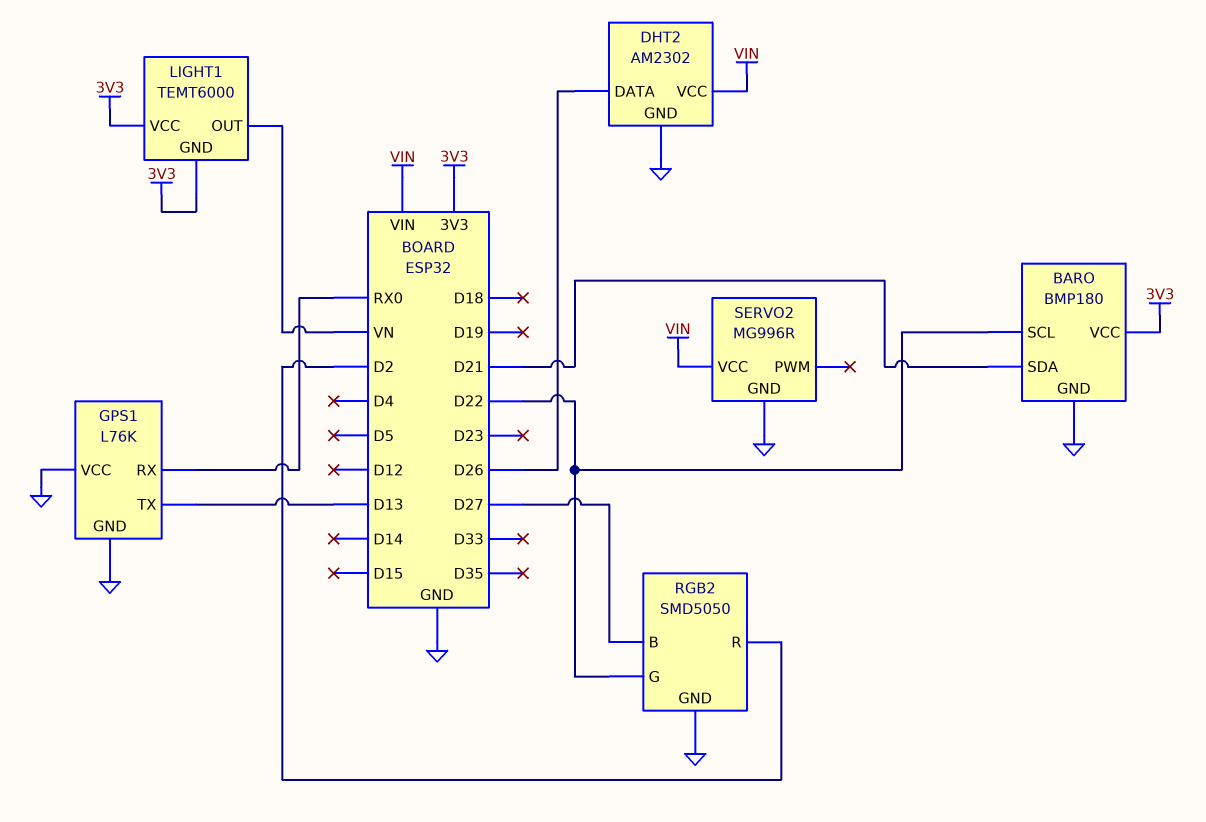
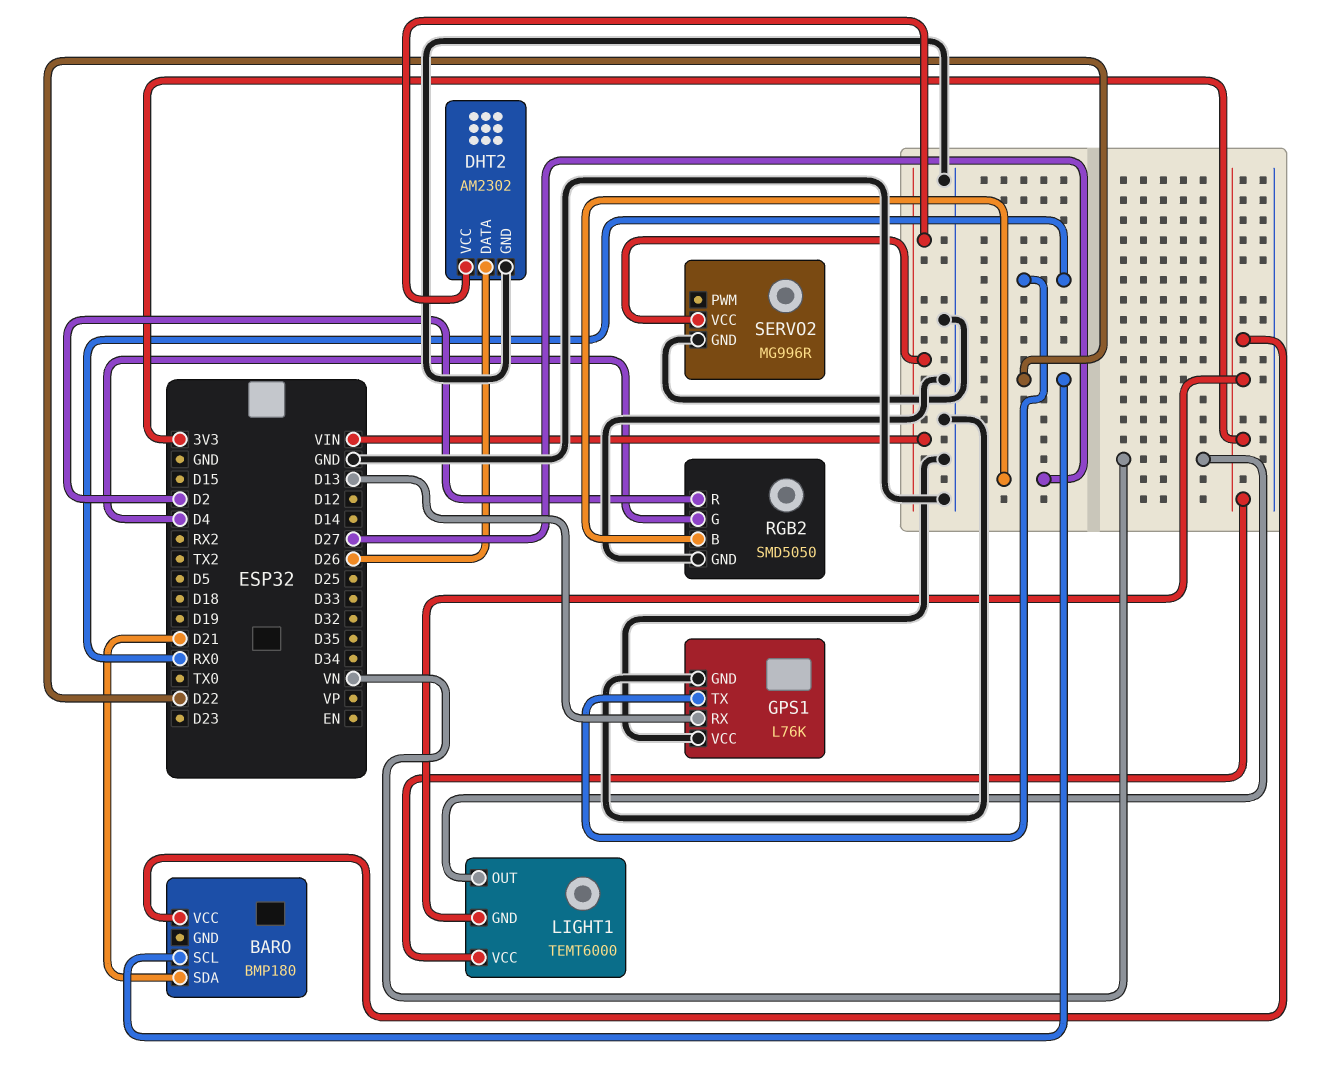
BARO pin GND: GND -> none
GPS1 pin RX: RX0 -> D13
GPS1 pin TX: D13 -> RX0
RGB2 pin G: D22 -> D4

